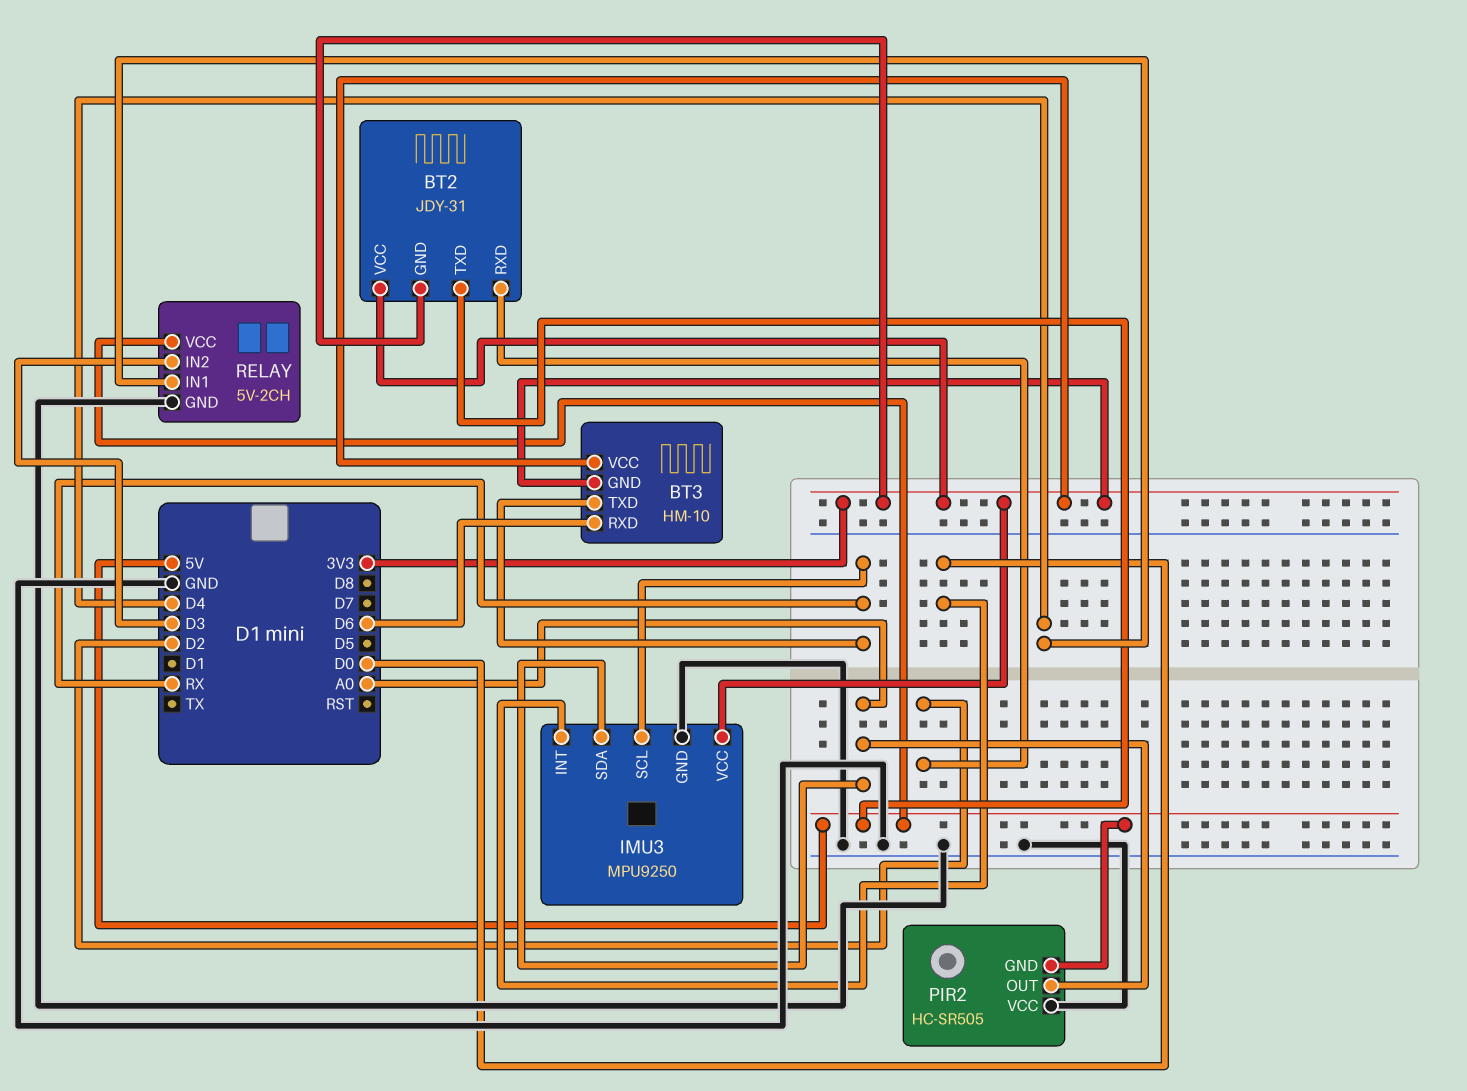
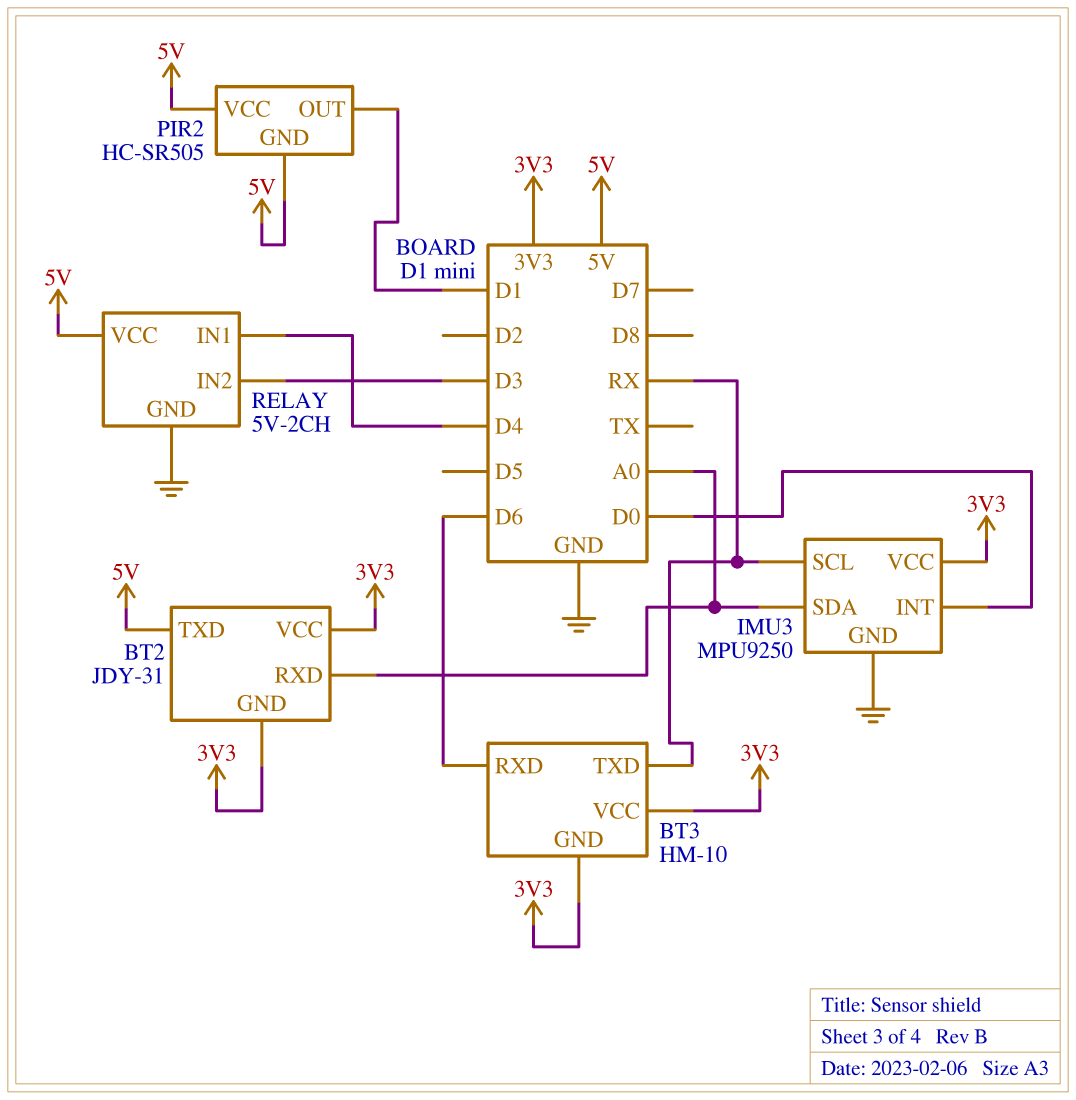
BT2 pin RXD: D2 -> A0
PIR2 pin OUT: A0 -> D1
PIR2 pin VCC: GND -> 5V

